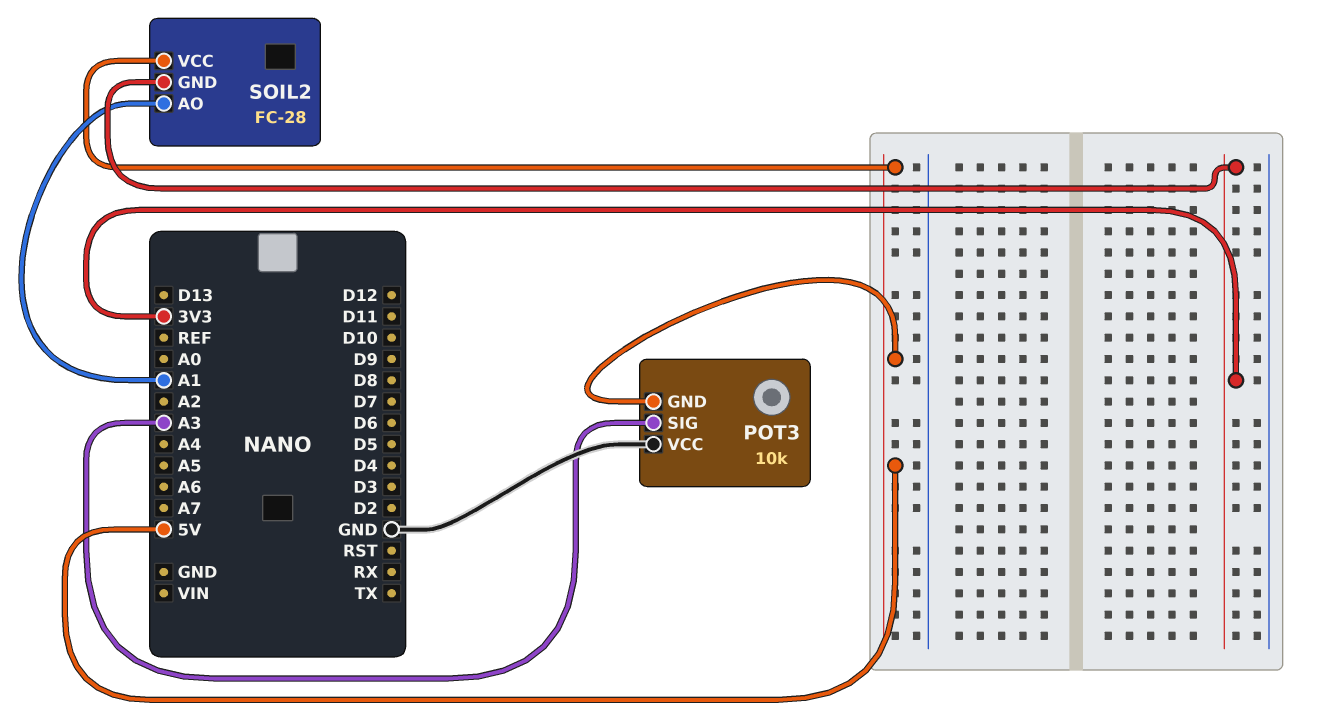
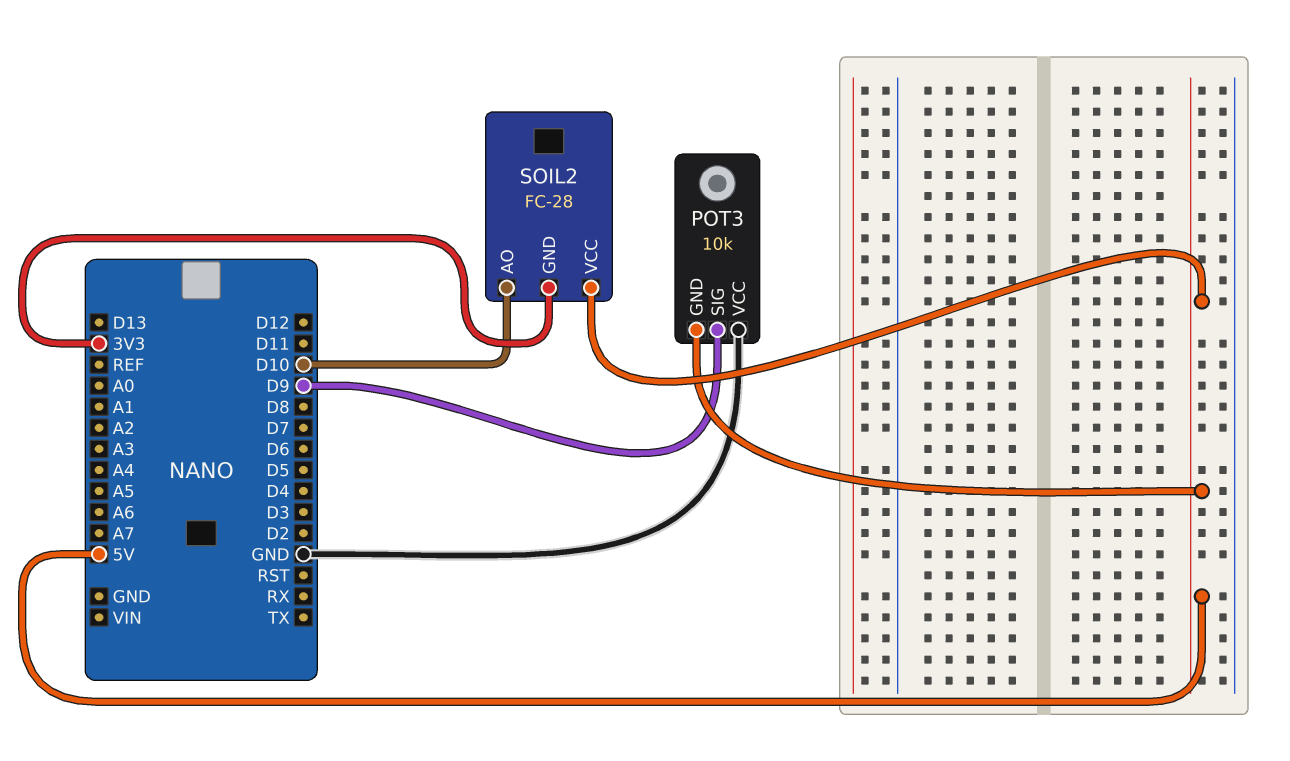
POT3 pin SIG: A3 -> D9
SOIL2 pin AO: A1 -> D10

